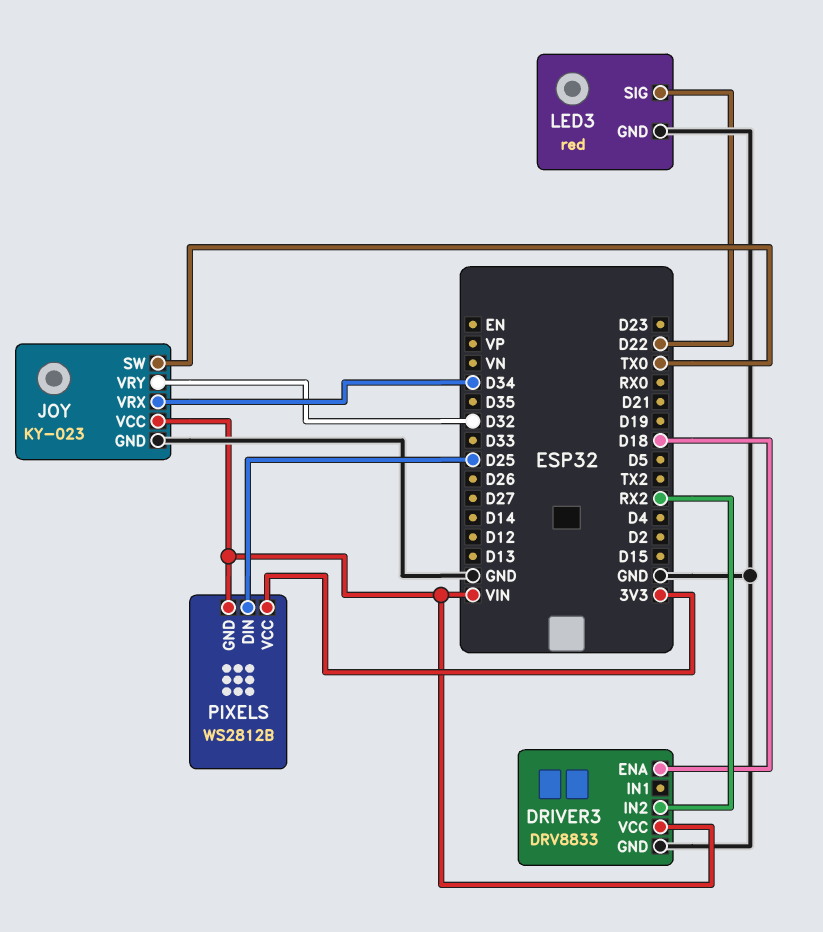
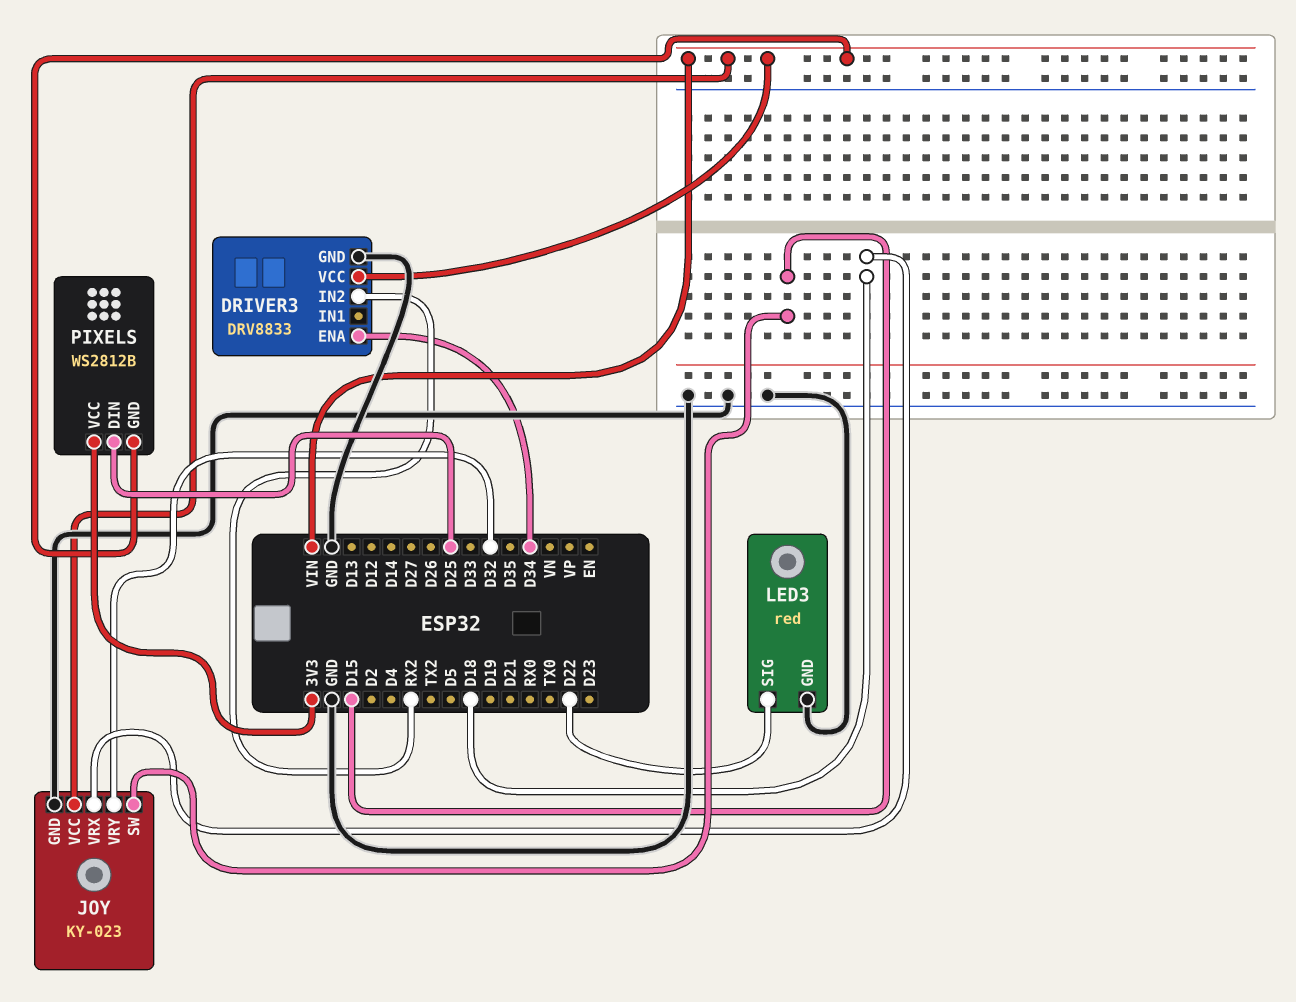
DRIVER3 pin ENA: D18 -> D34
JOY pin SW: TX0 -> D15
JOY pin VRX: D34 -> D18

